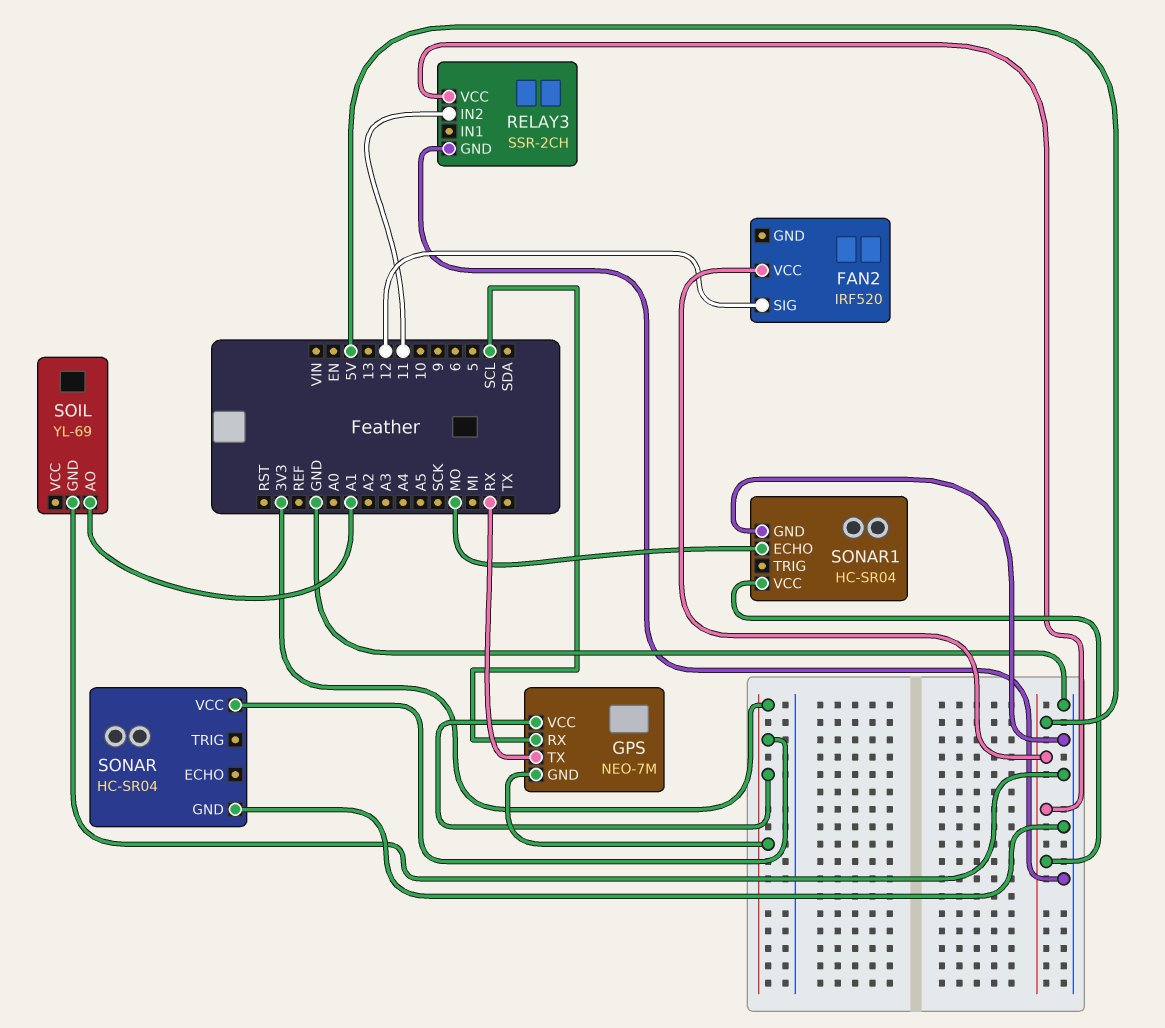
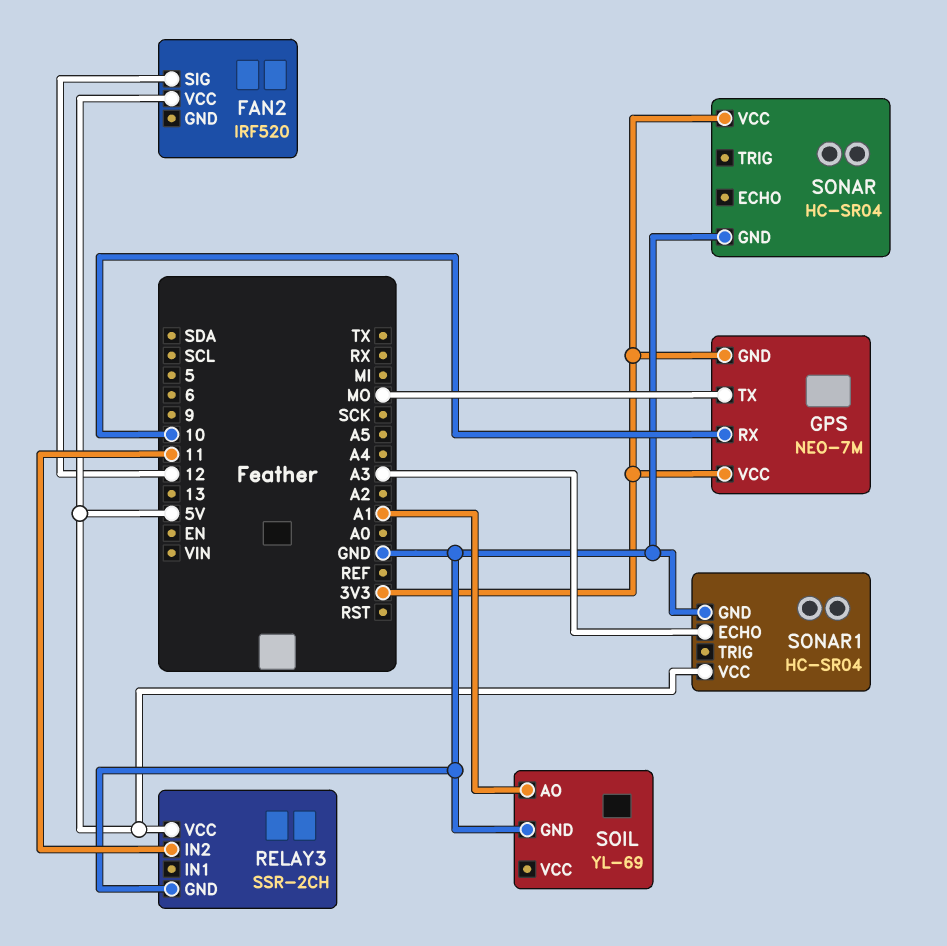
GPS pin RX: SCL -> 10
GPS pin TX: RX -> MO
SONAR1 pin ECHO: MO -> A3

